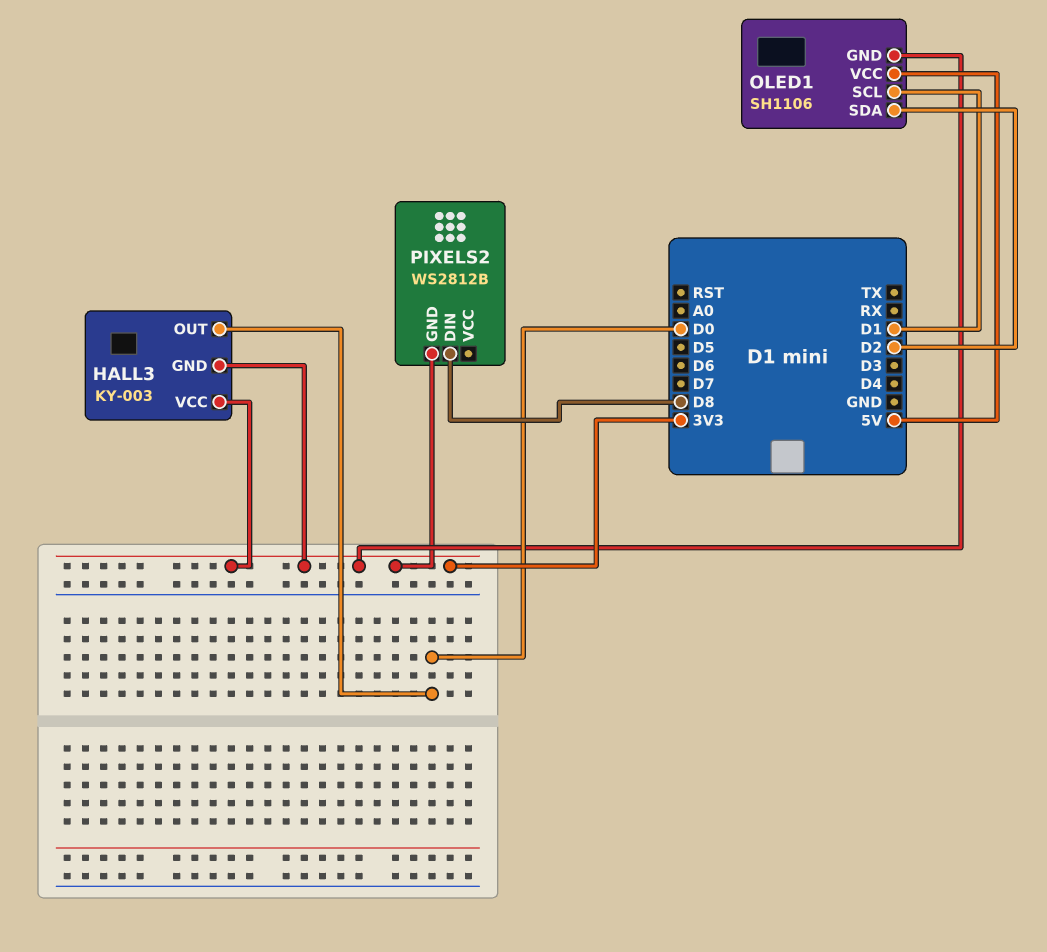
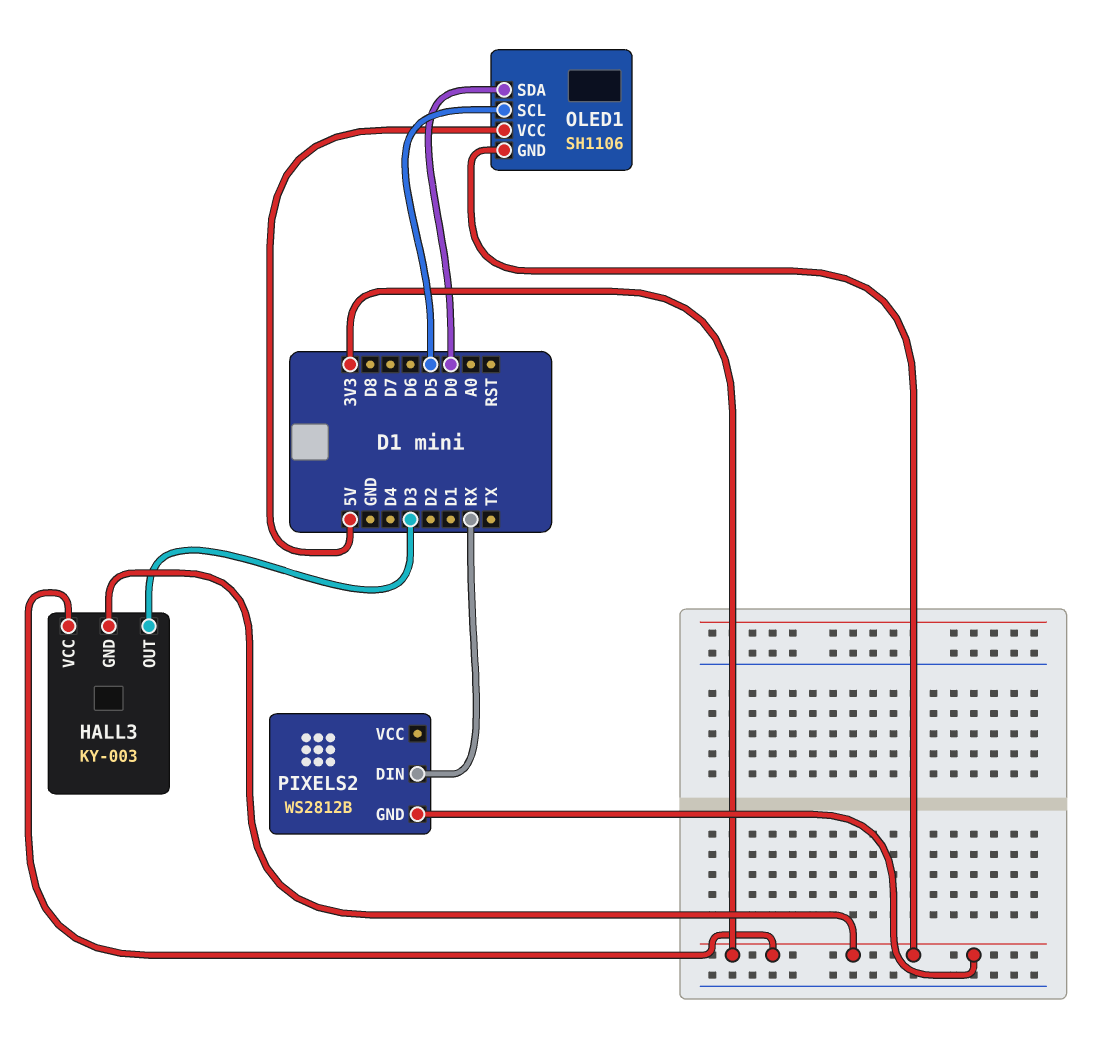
HALL3 pin OUT: D0 -> D3
OLED1 pin SCL: D1 -> D5
OLED1 pin SDA: D2 -> D0
PIXELS2 pin DIN: D8 -> RX

